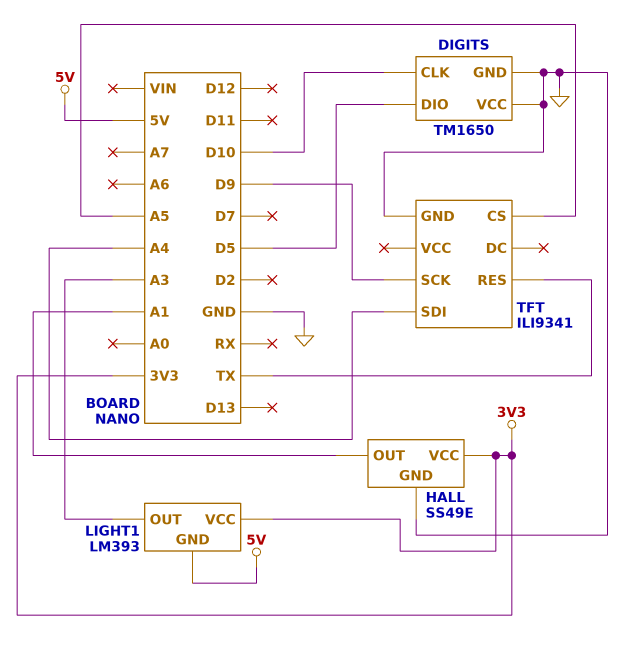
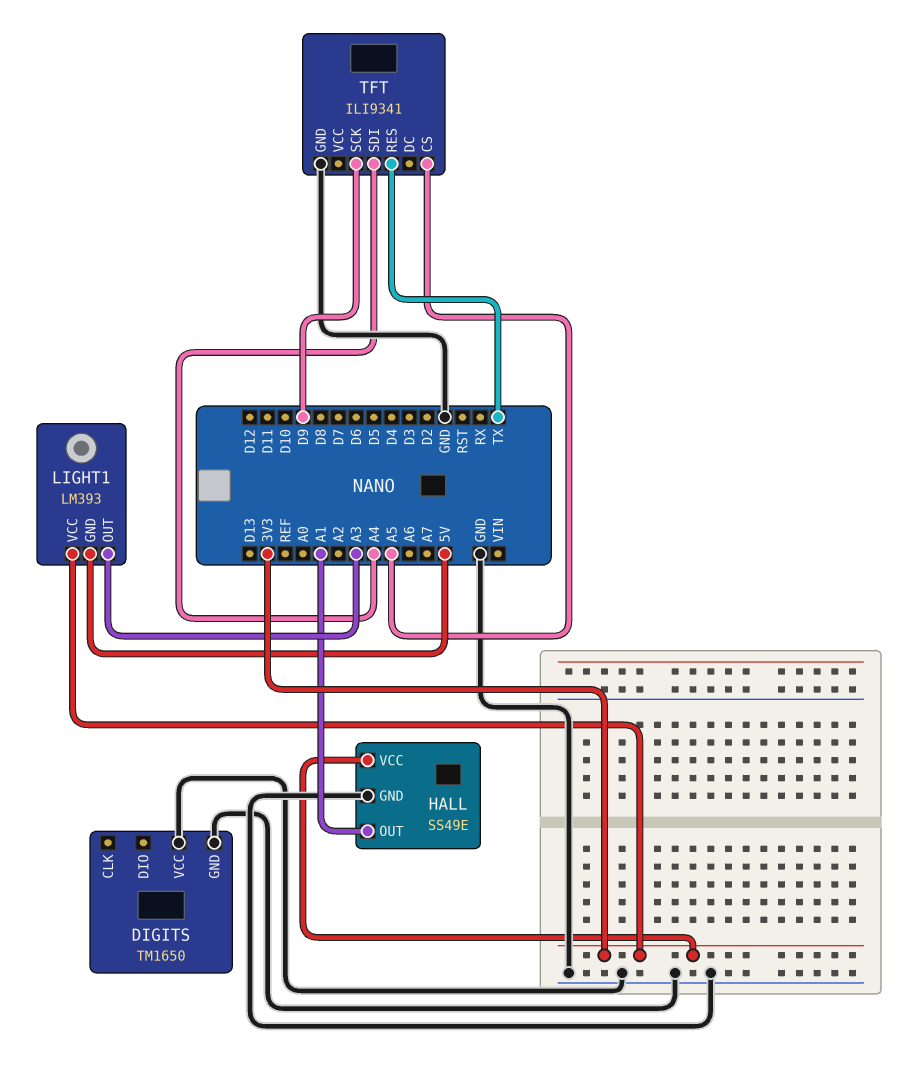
DIGITS pin CLK: D10 -> none
DIGITS pin DIO: D5 -> none

